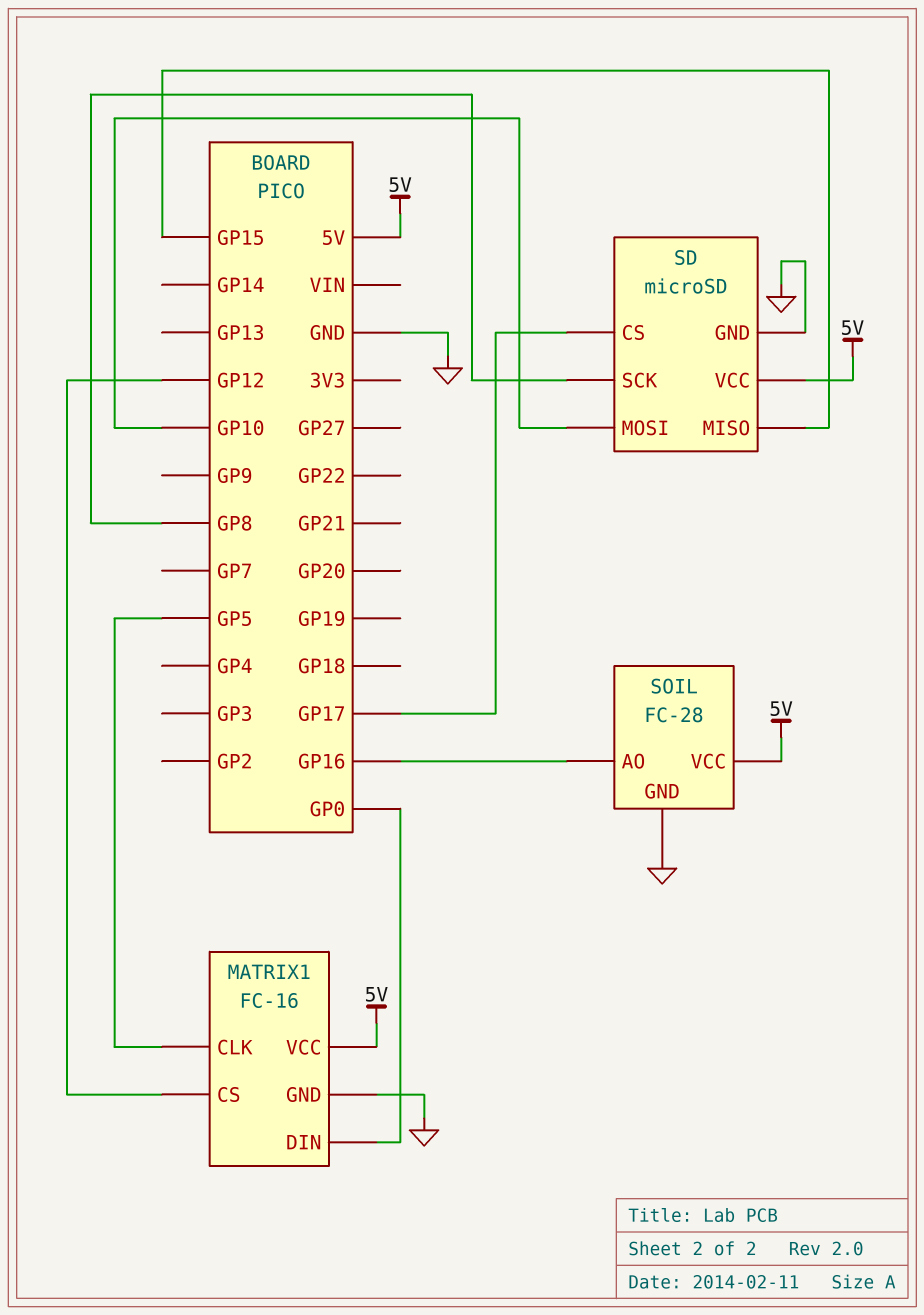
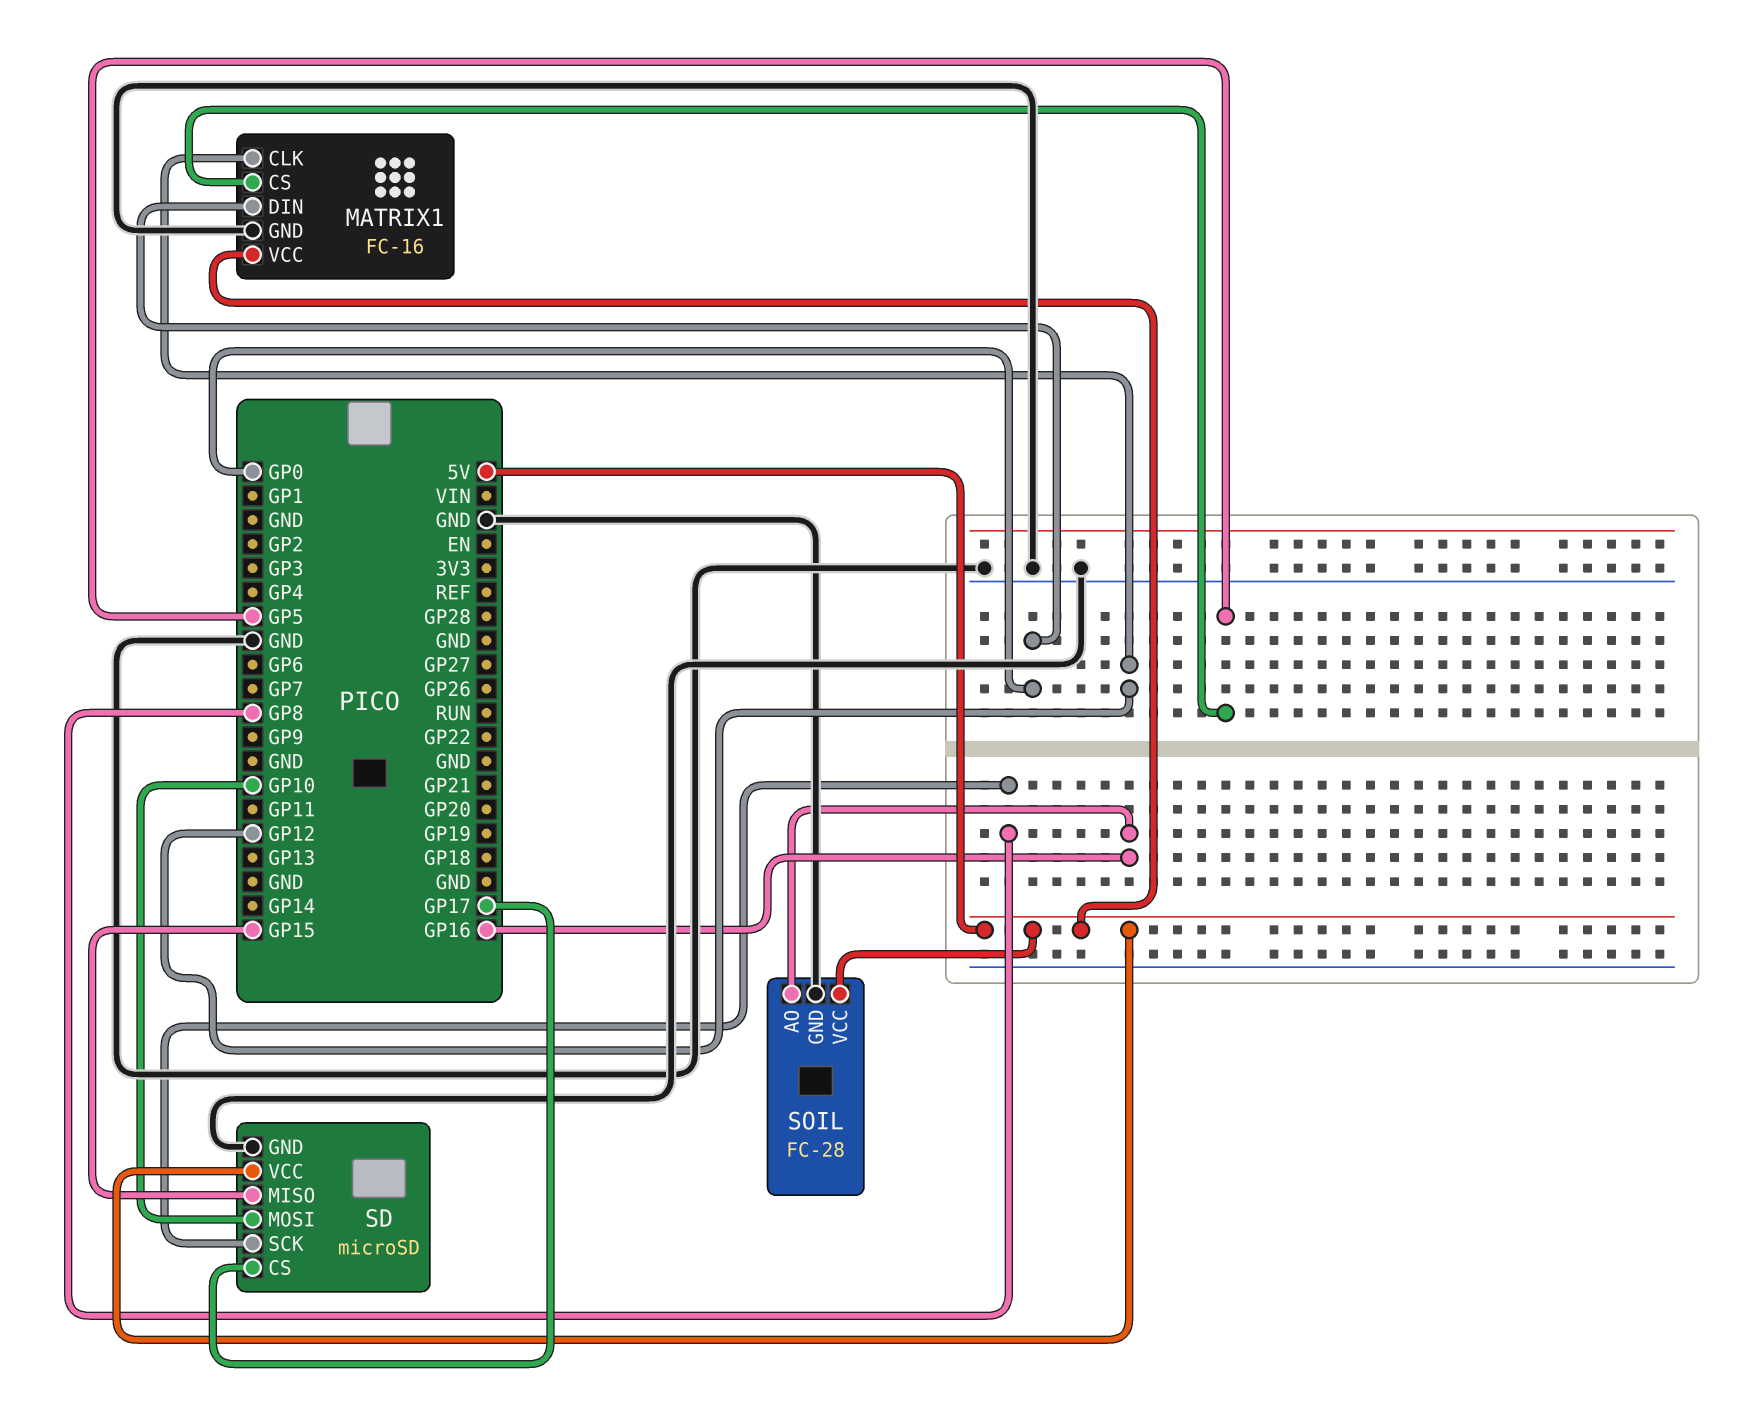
MATRIX1 pin CLK: GP5 -> GP12
MATRIX1 pin CS: GP12 -> GP5

